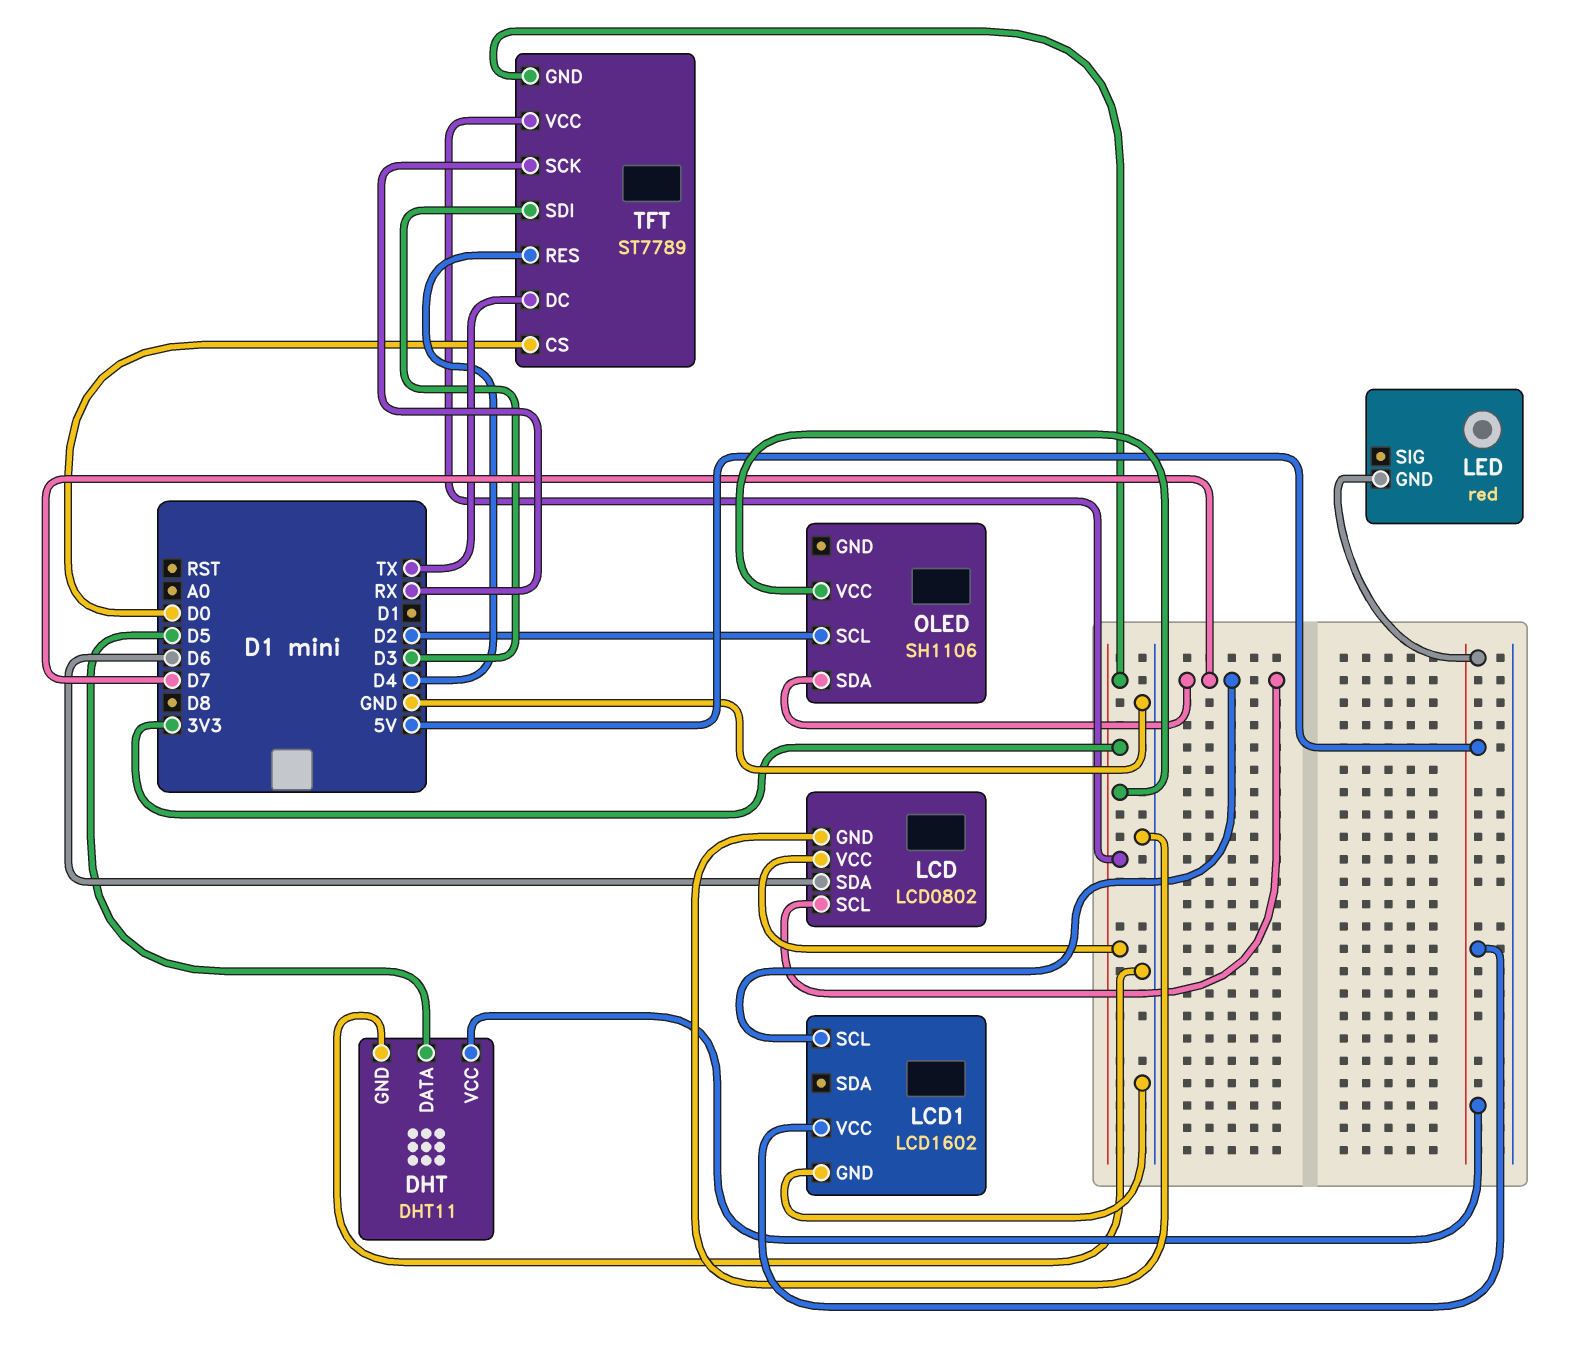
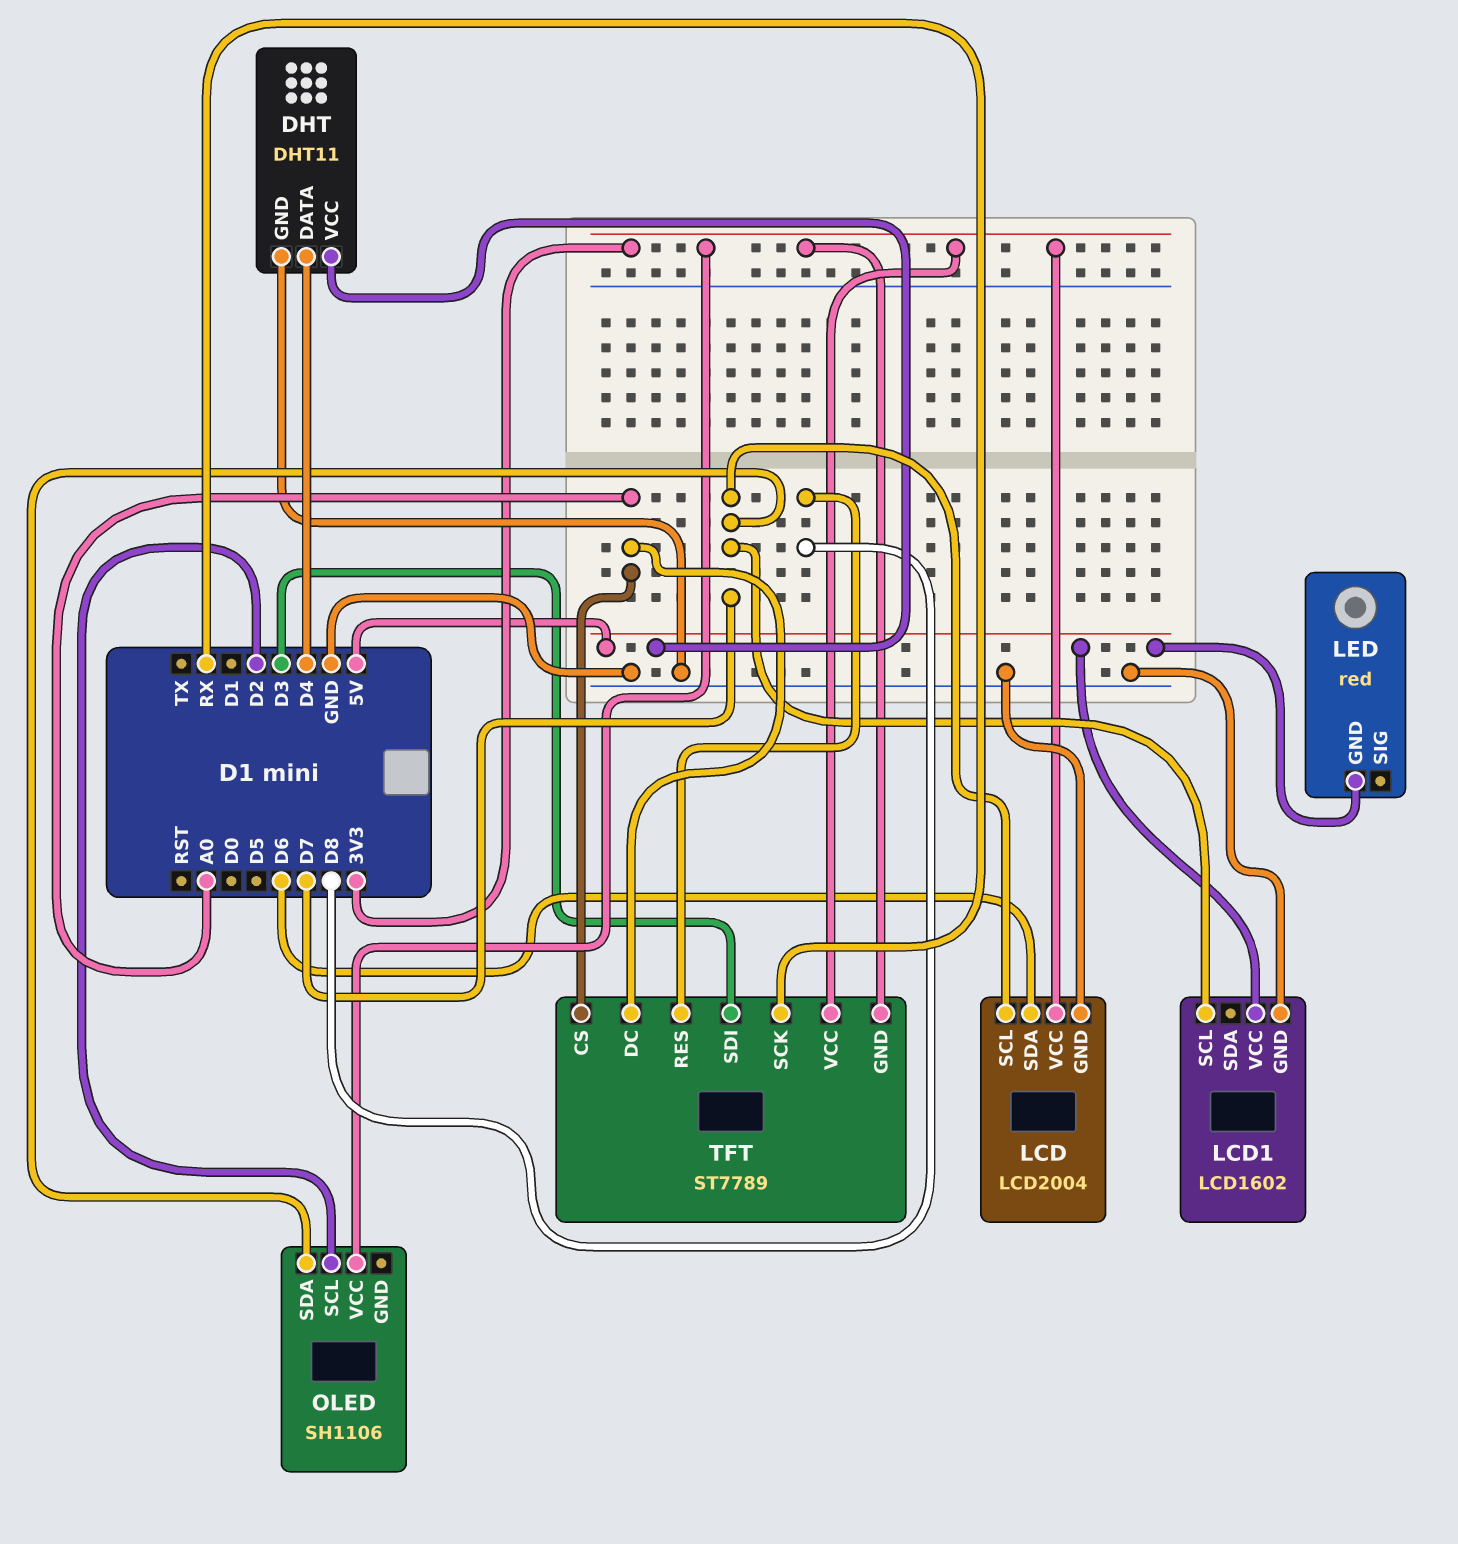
DHT pin DATA: D5 -> D4
LCD: LCD0802 -> LCD2004
TFT pin CS: D0 -> A0
TFT pin DC: TX -> A0
TFT pin RES: D4 -> D8

